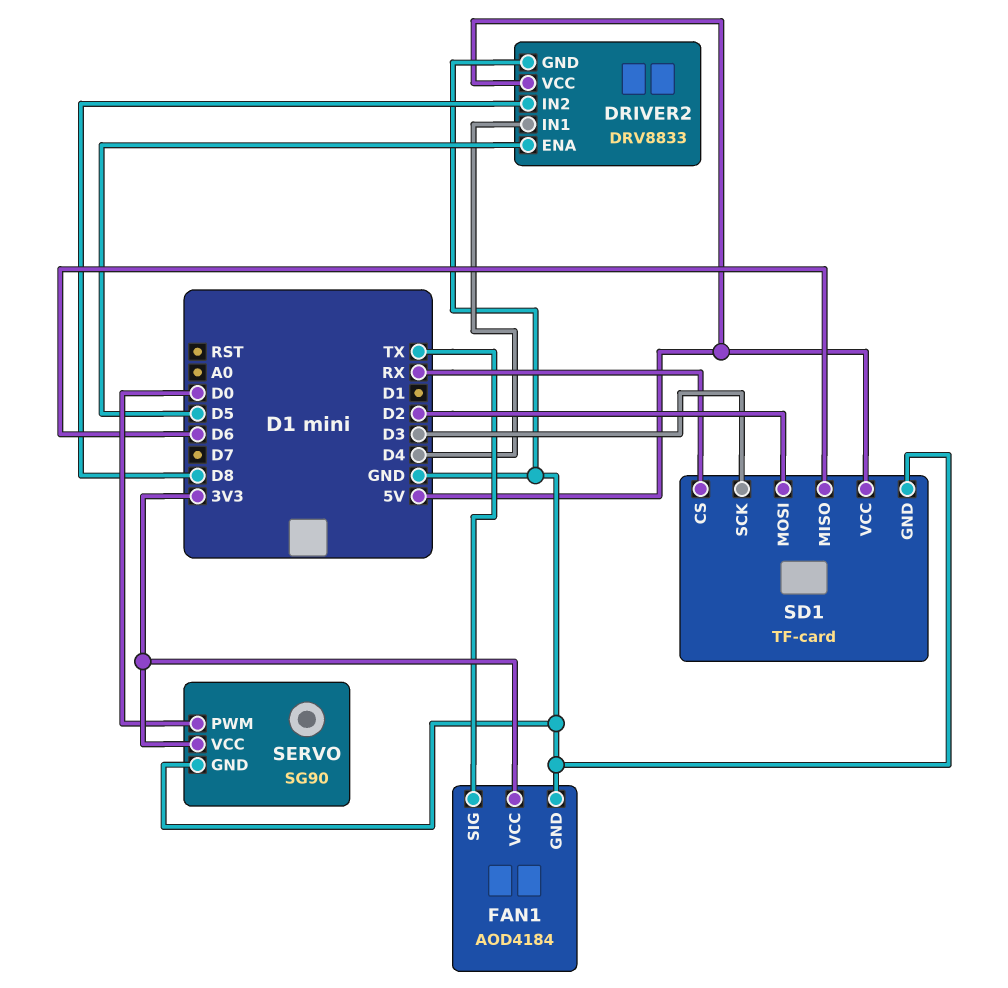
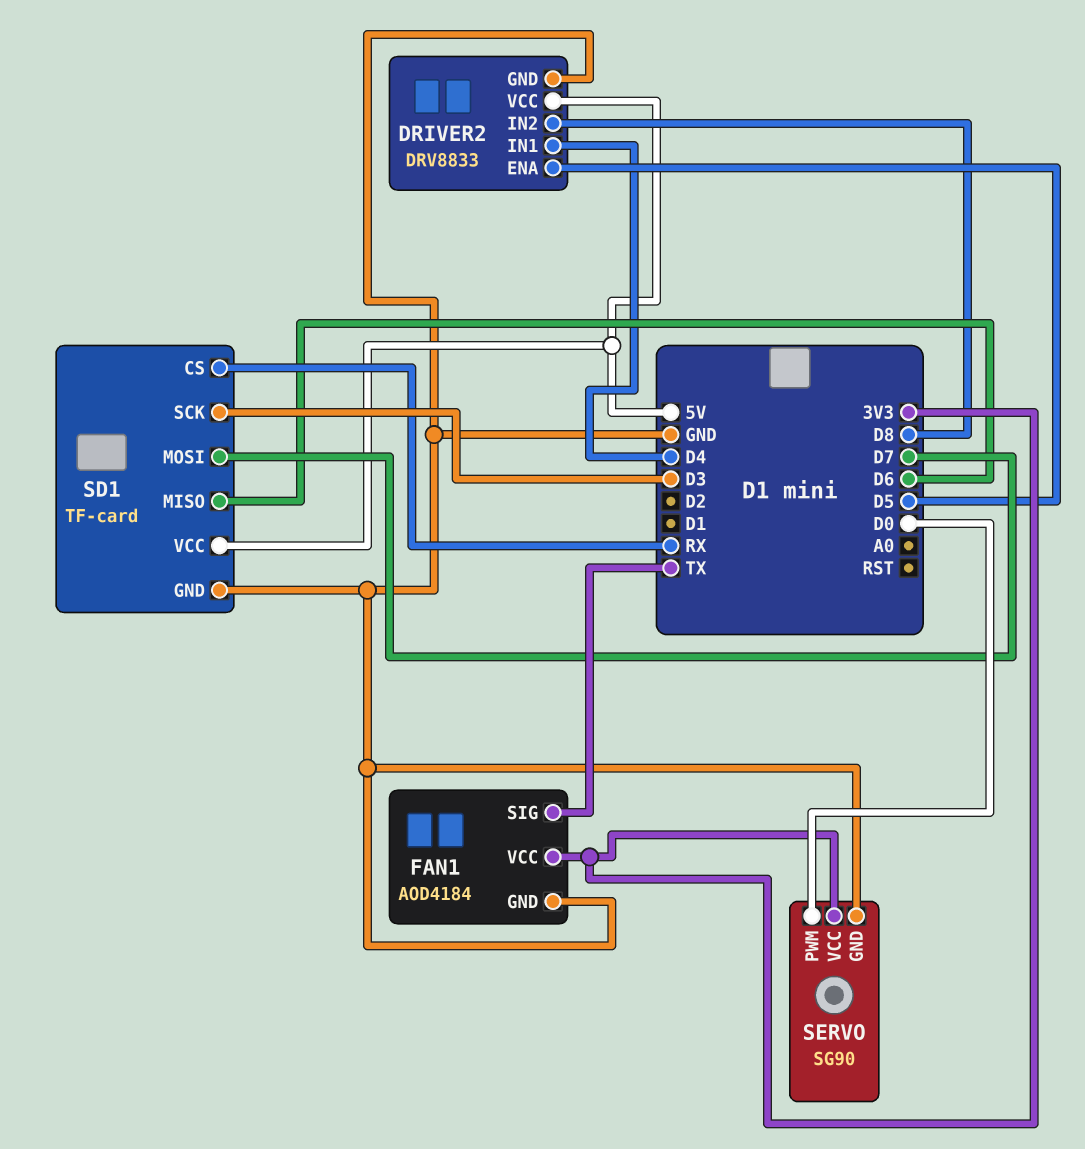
SD1 pin MOSI: D2 -> D7

